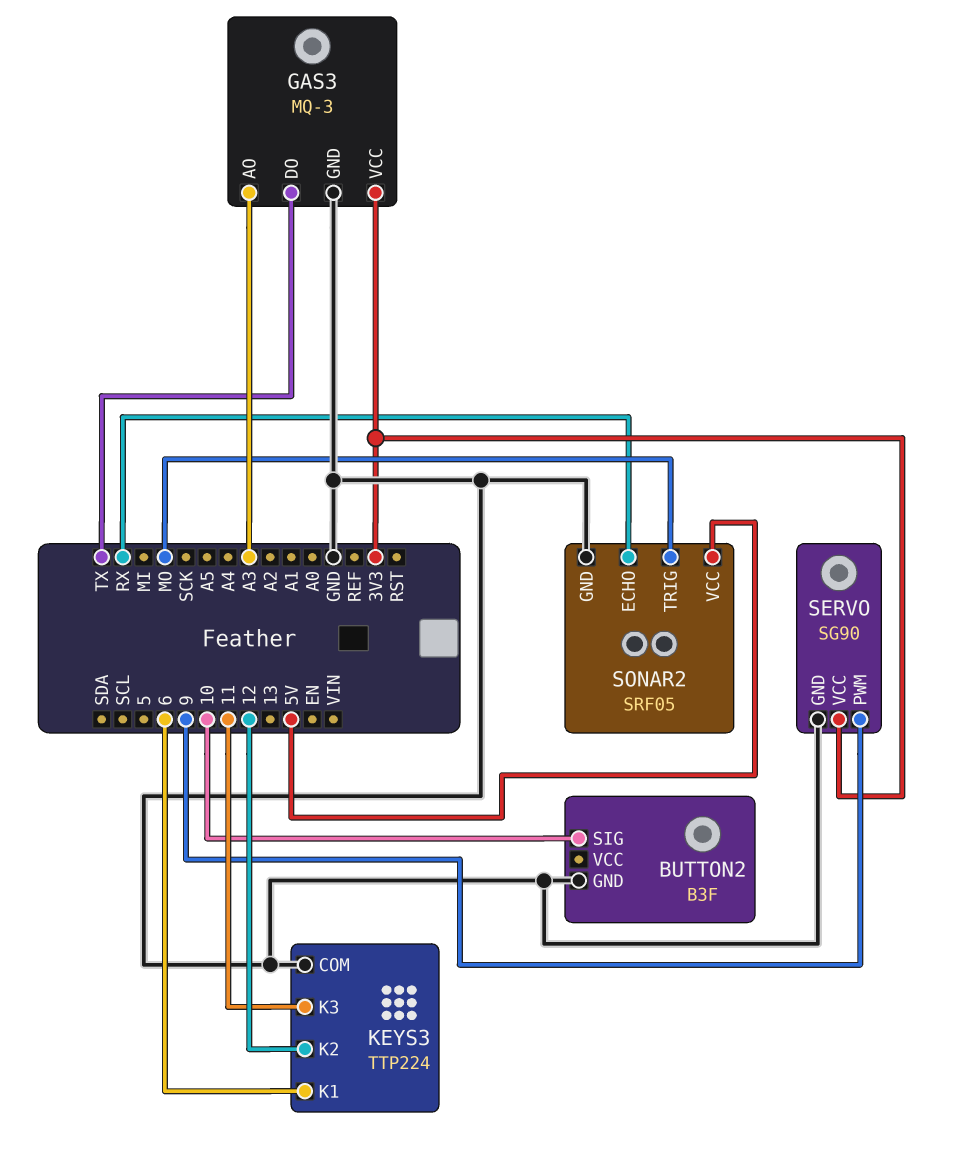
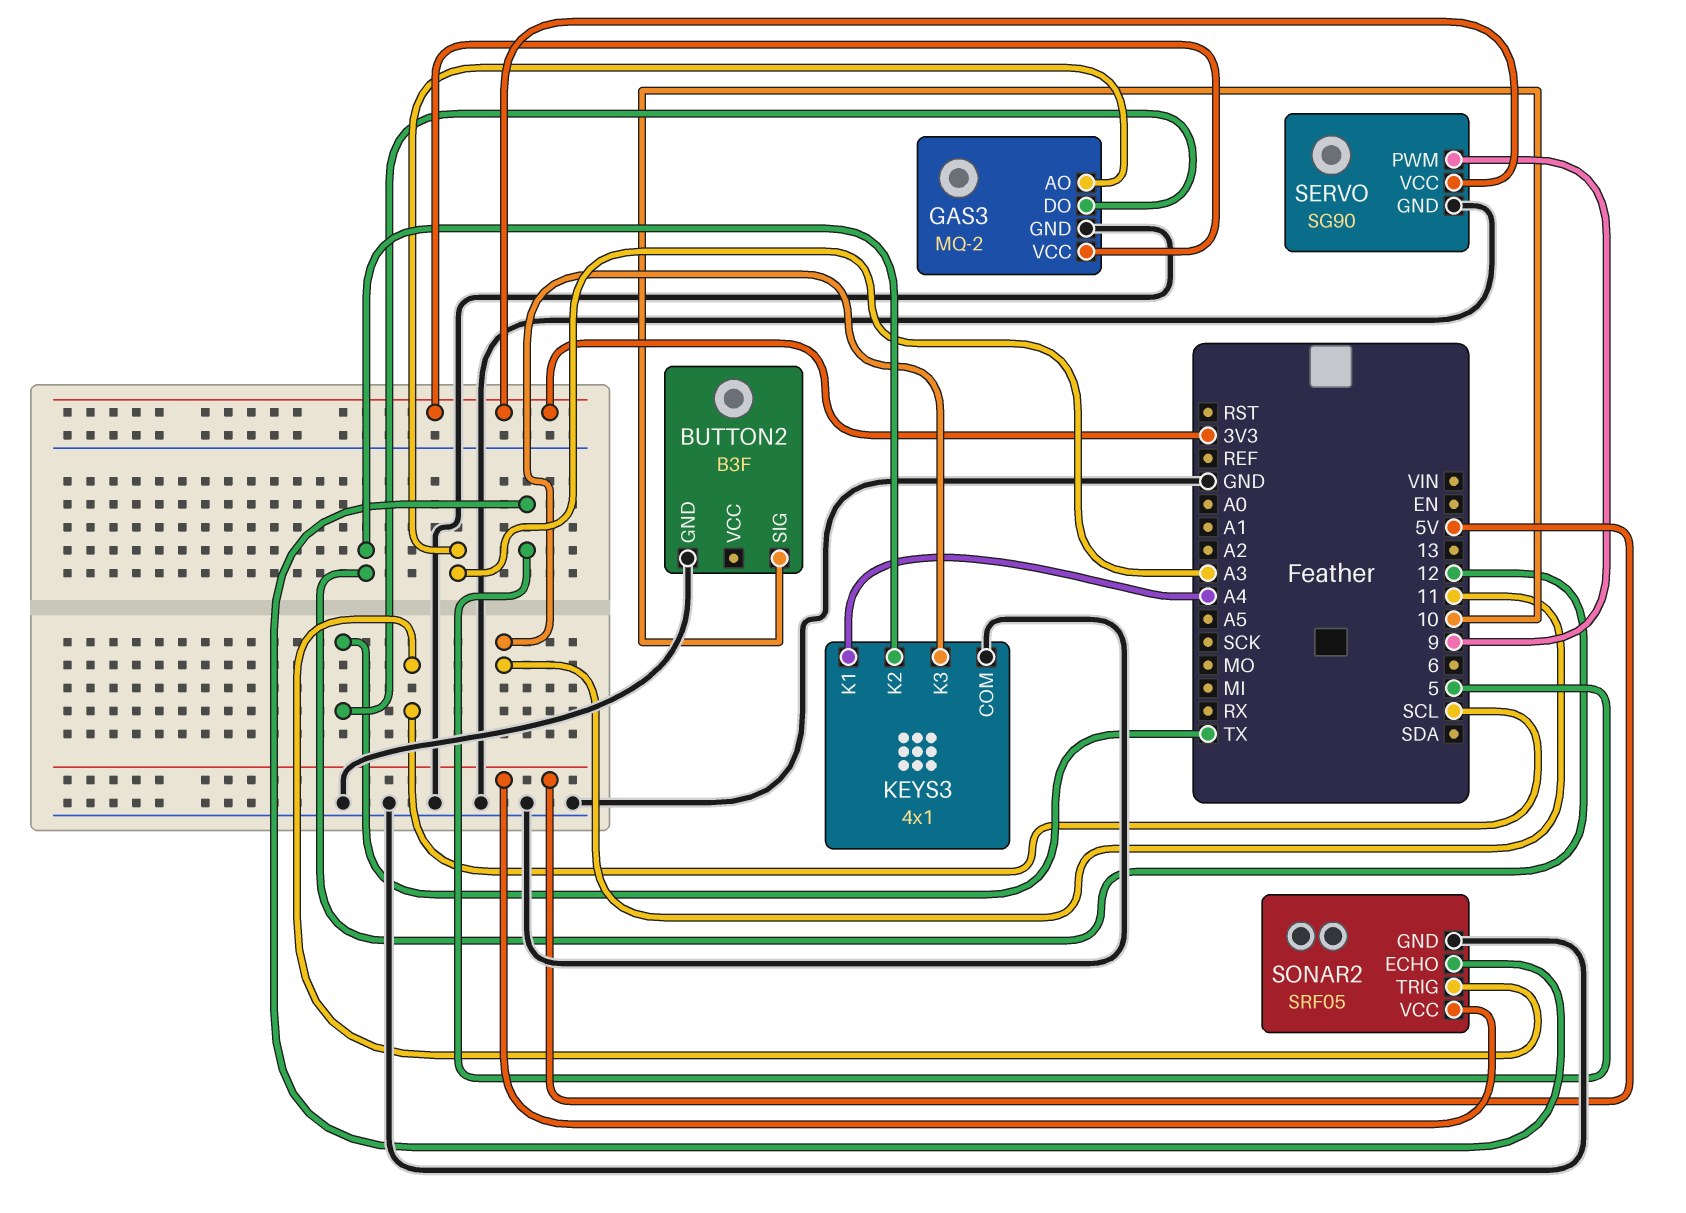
GAS3: MQ-3 -> MQ-2
KEYS3: TTP224 -> 4x1
KEYS3 pin K1: 6 -> A4
SONAR2 pin ECHO: RX -> 5
SONAR2 pin TRIG: MO -> SCL

